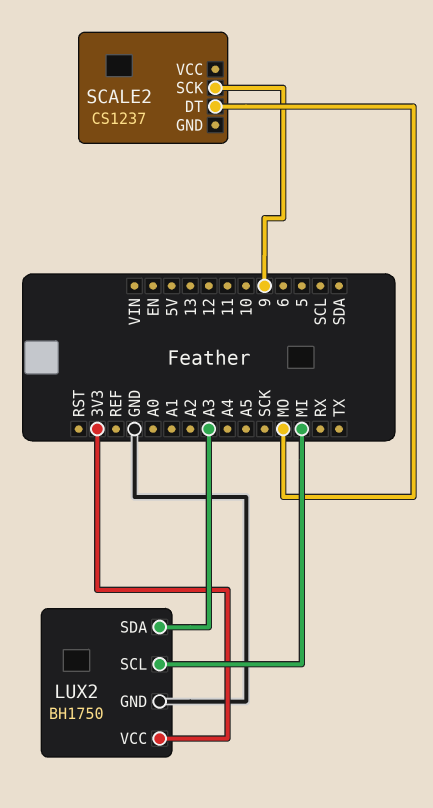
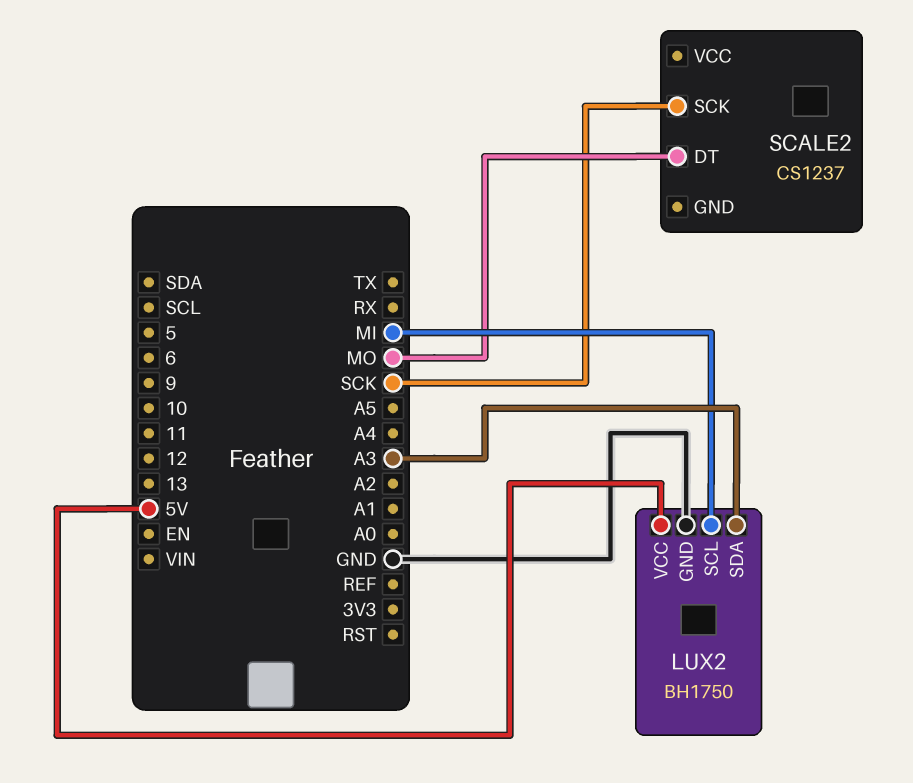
LUX2 pin VCC: 3V3 -> 5V
SCALE2 pin SCK: 9 -> SCK

